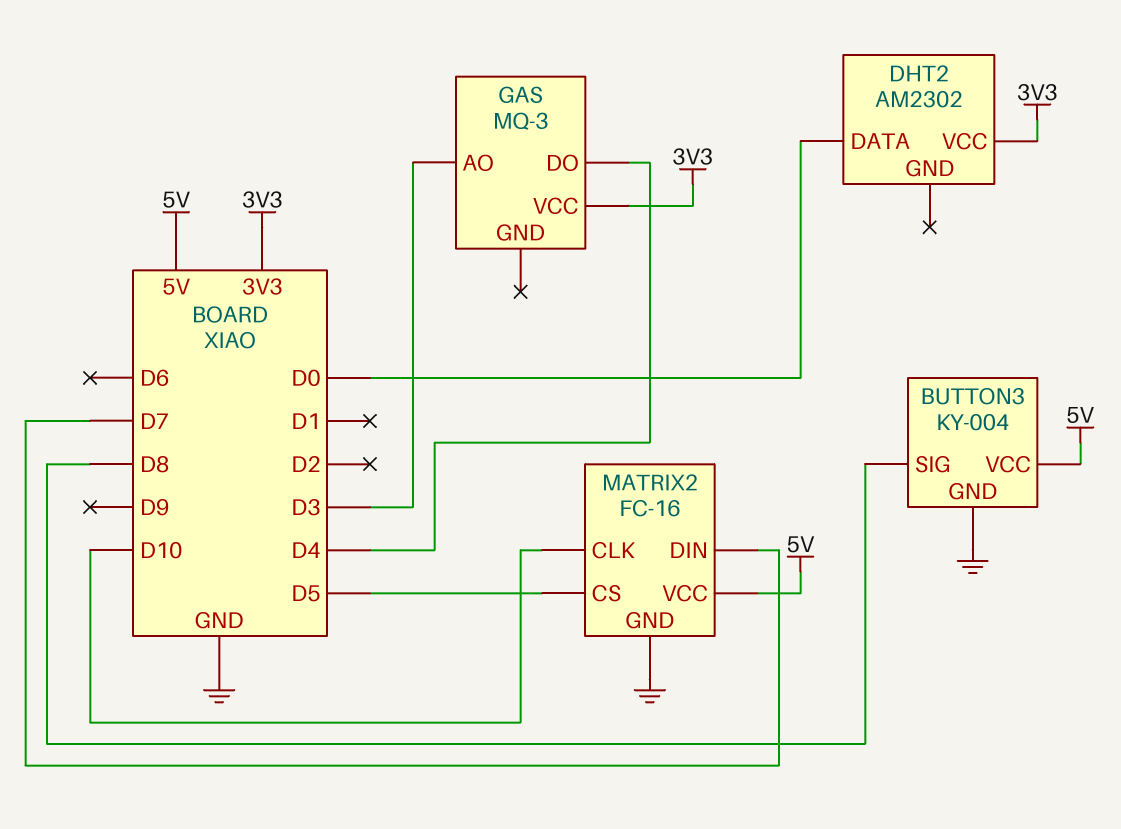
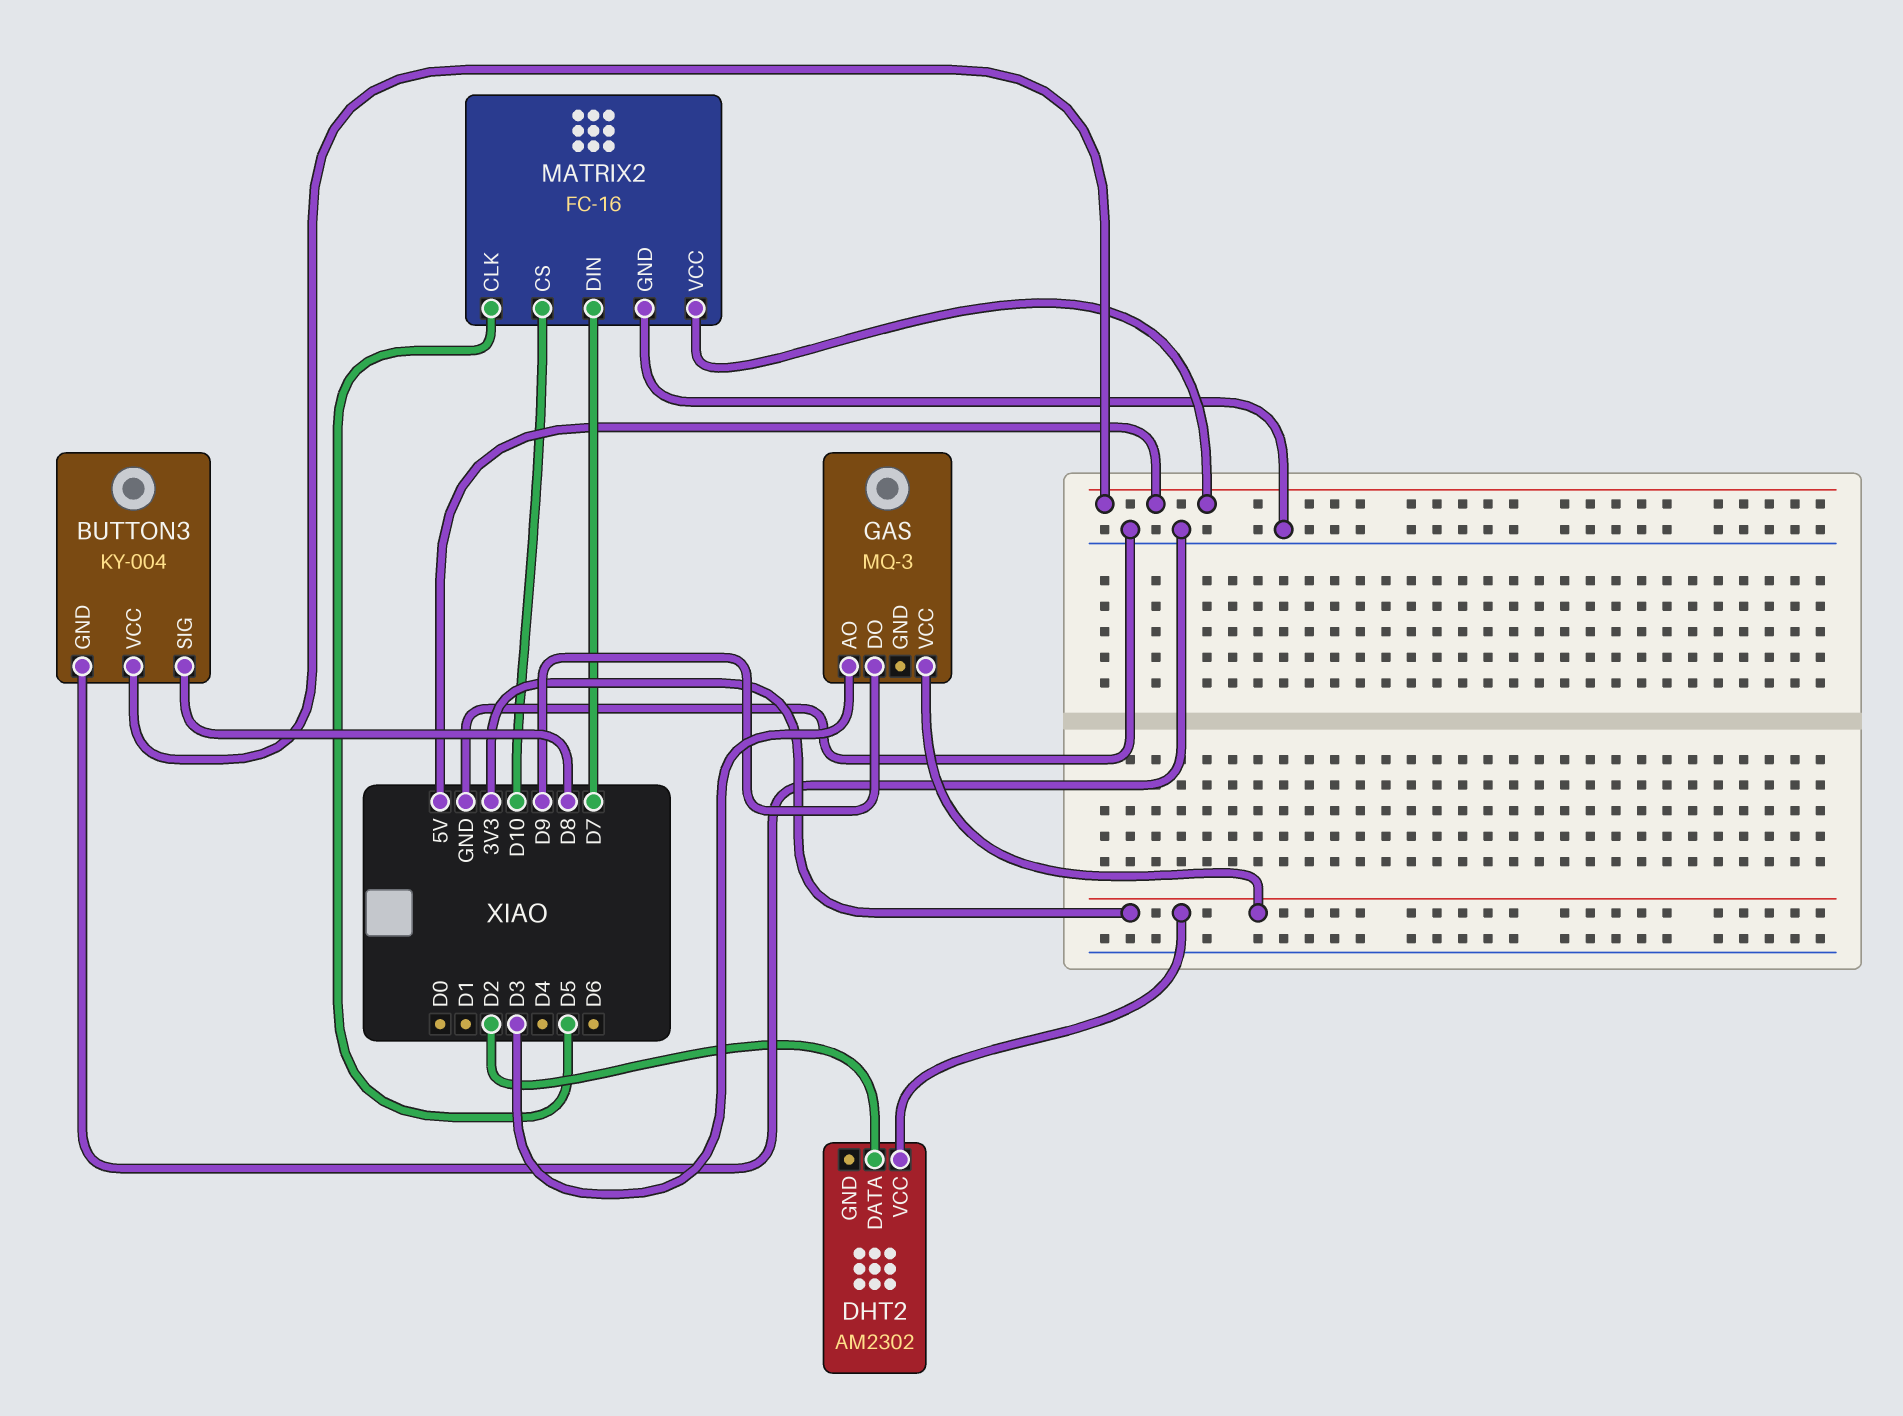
DHT2 pin DATA: D0 -> D2
GAS pin DO: D4 -> D9
MATRIX2 pin CLK: D10 -> D5
MATRIX2 pin CS: D5 -> D10

